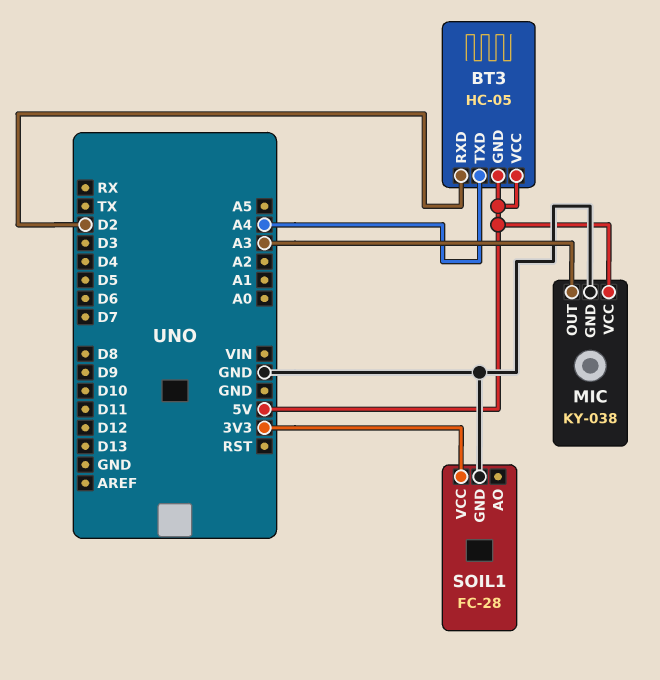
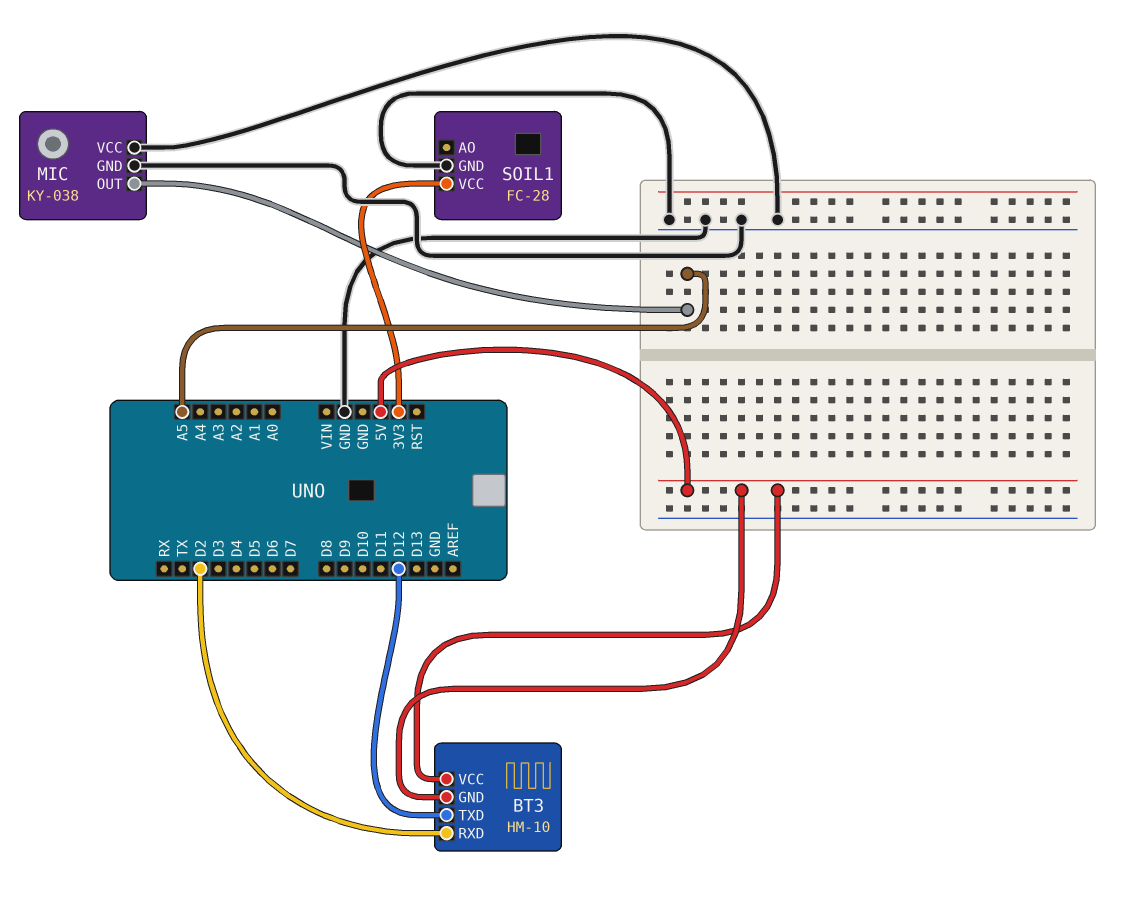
BT3: HC-05 -> HM-10
BT3 pin TXD: A4 -> D12
MIC pin OUT: A3 -> A5
MIC pin VCC: 5V -> GND

